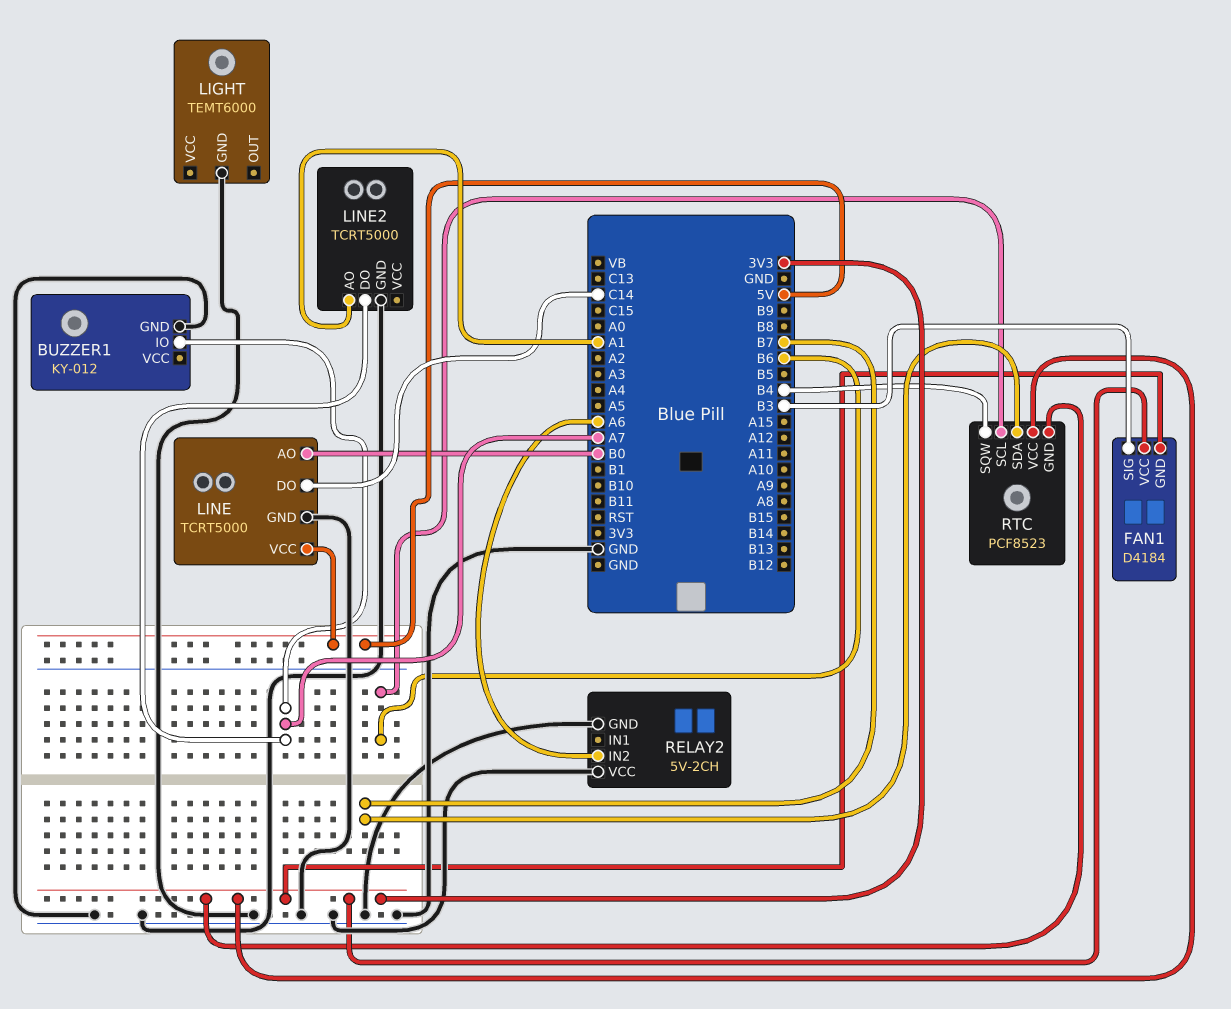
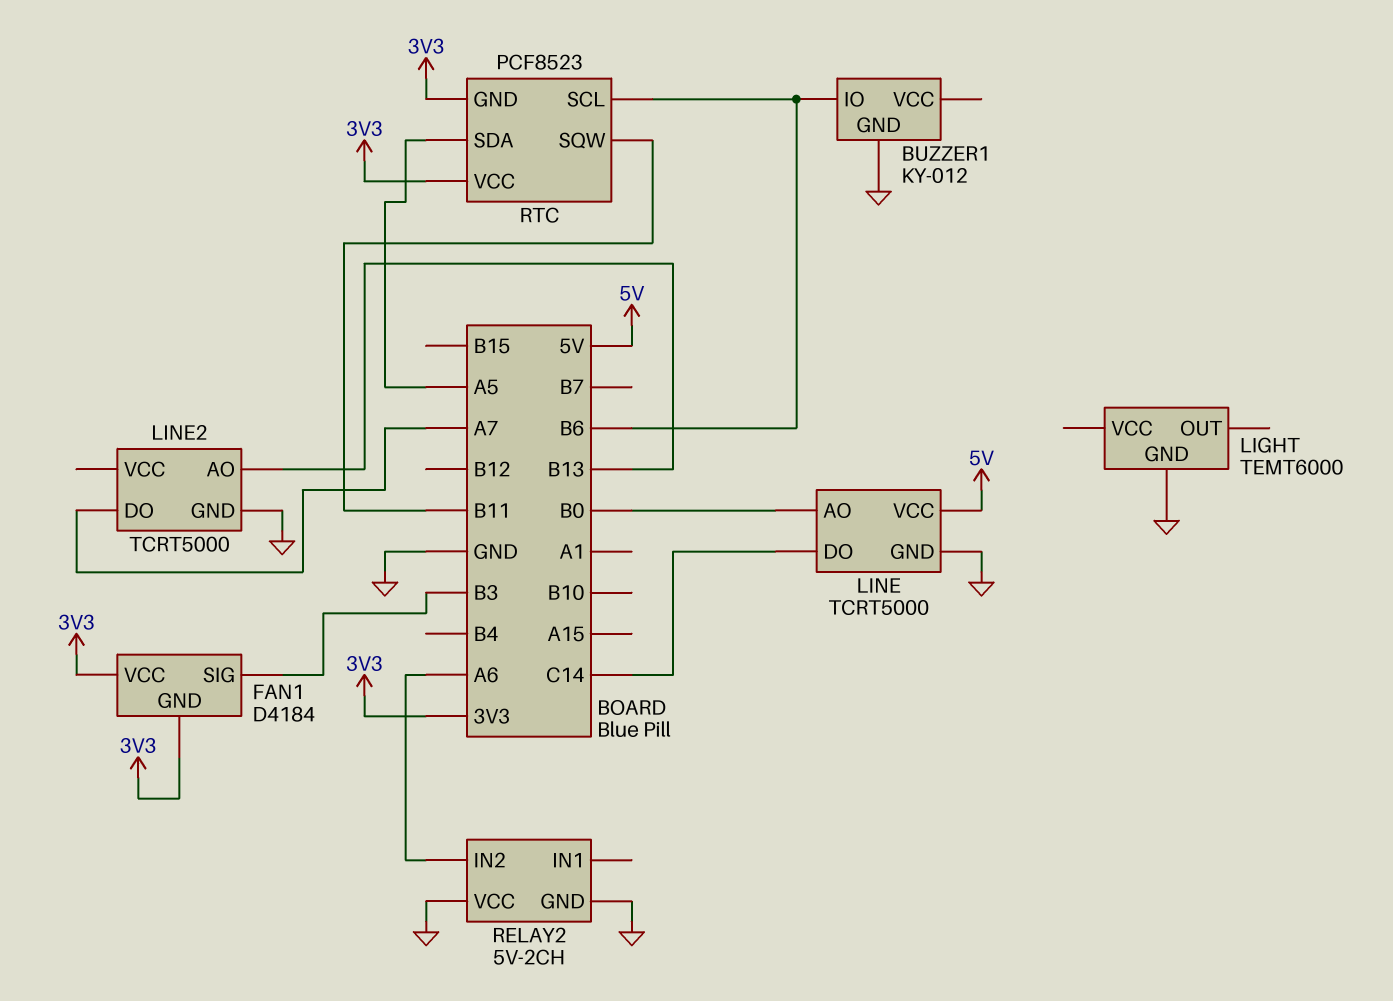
BUZZER1 pin IO: A7 -> B6
LINE2 pin AO: A1 -> B13
RTC pin SDA: B7 -> A5
RTC pin SQW: B4 -> B11

